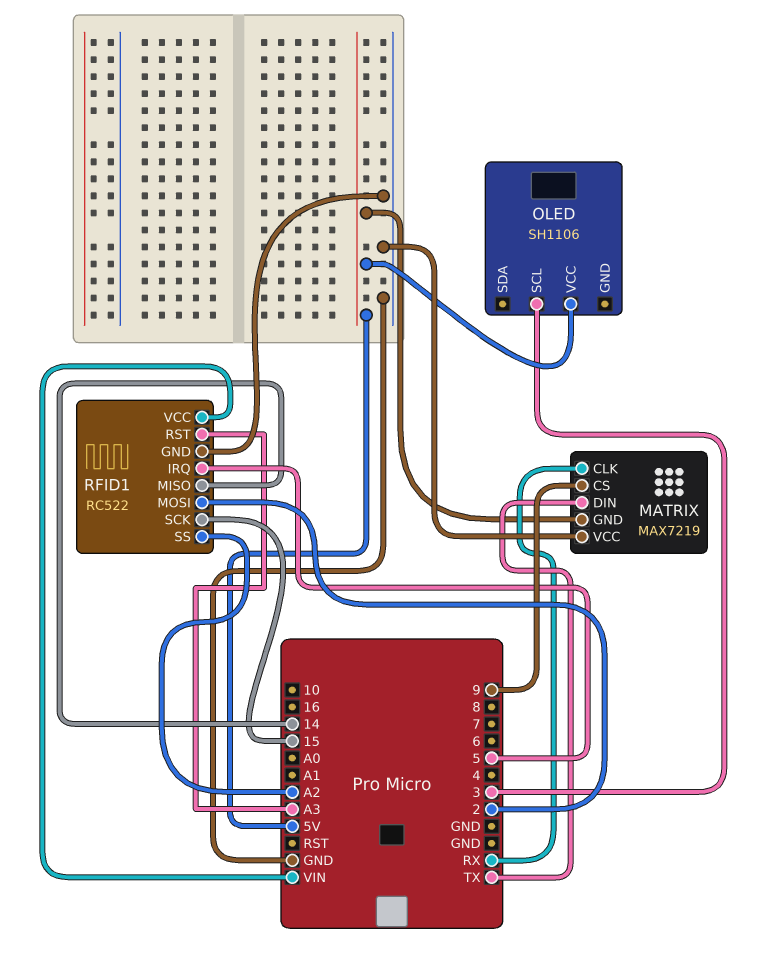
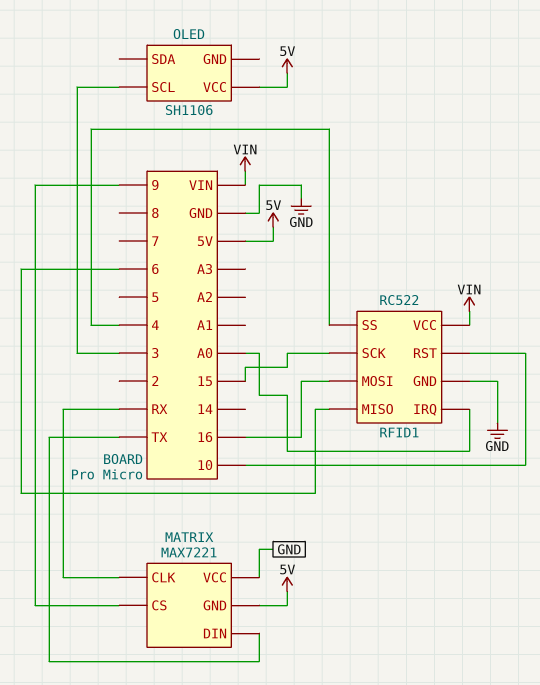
MATRIX: MAX7219 -> MAX7221
RFID1 pin IRQ: 5 -> A0
RFID1 pin MISO: 14 -> 6
RFID1 pin MOSI: 2 -> 16
RFID1 pin RST: A3 -> 10
RFID1 pin SS: A2 -> 4

